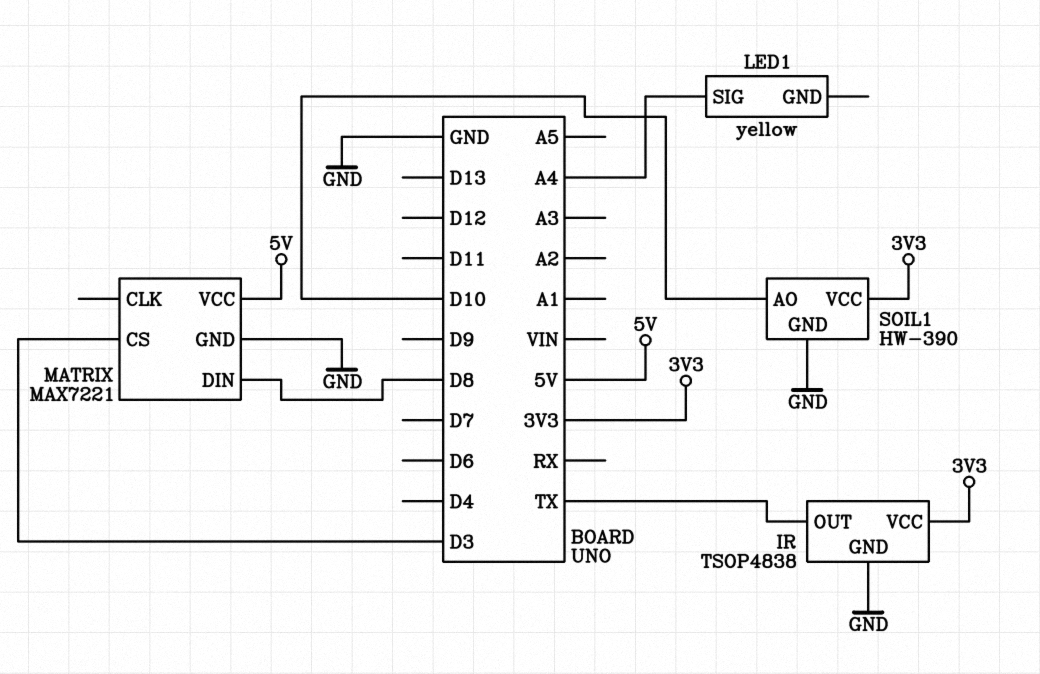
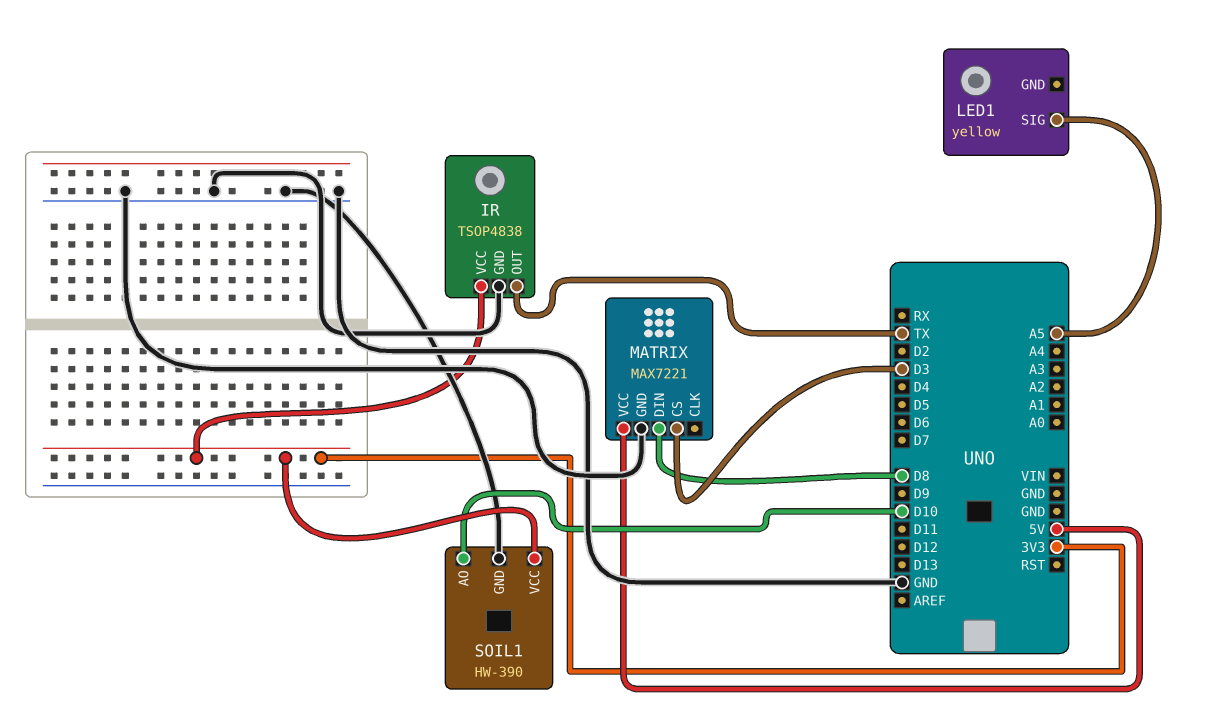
LED1 pin SIG: A4 -> A5

